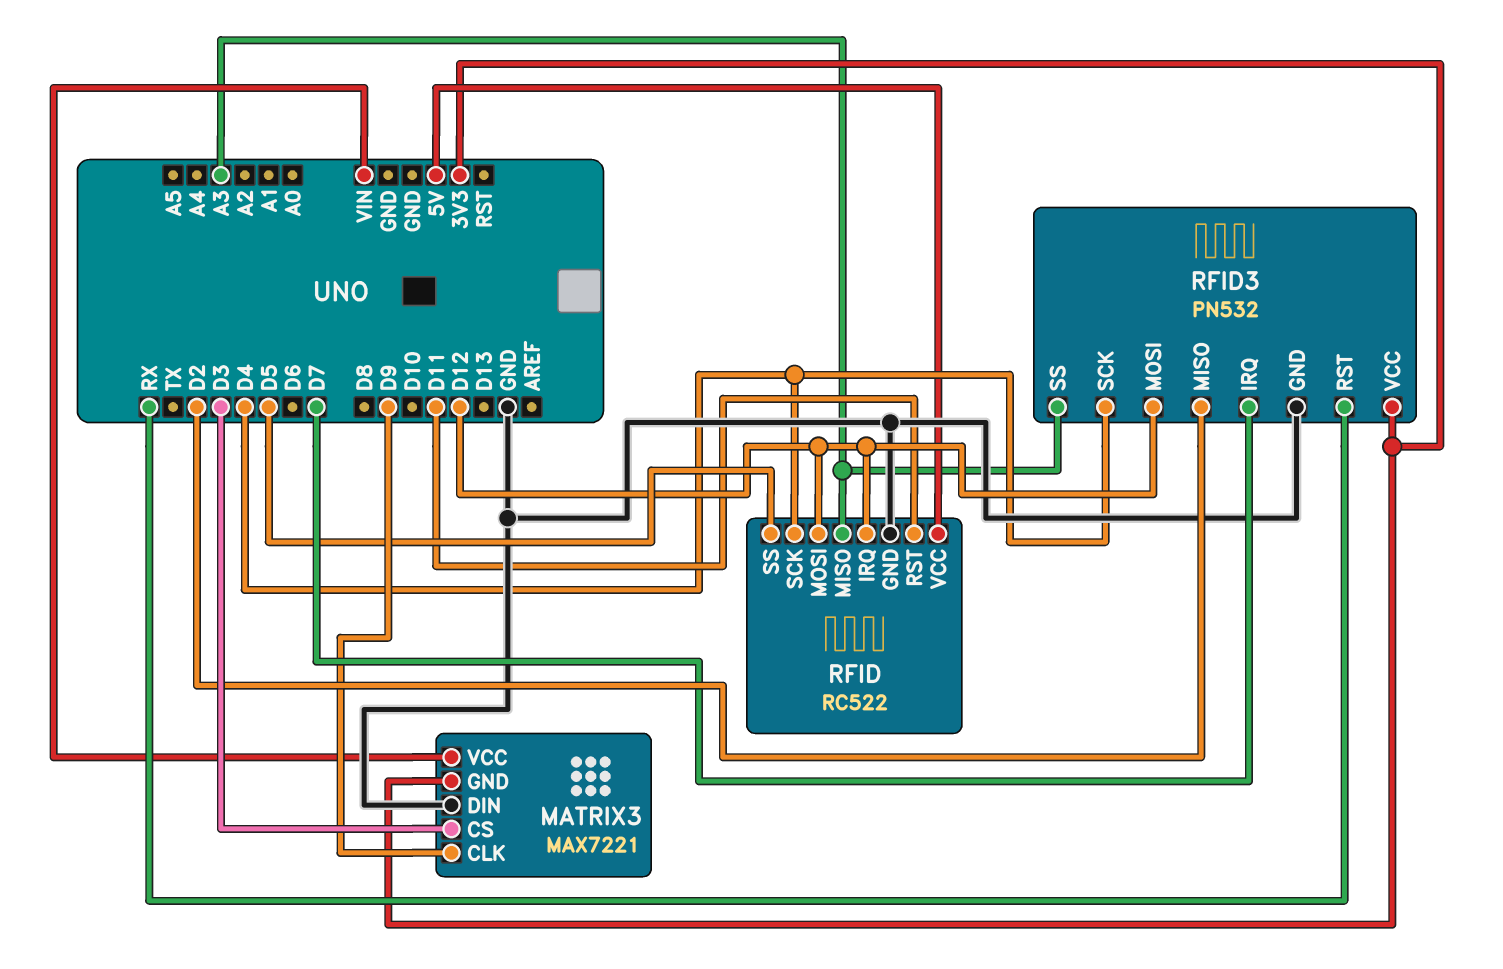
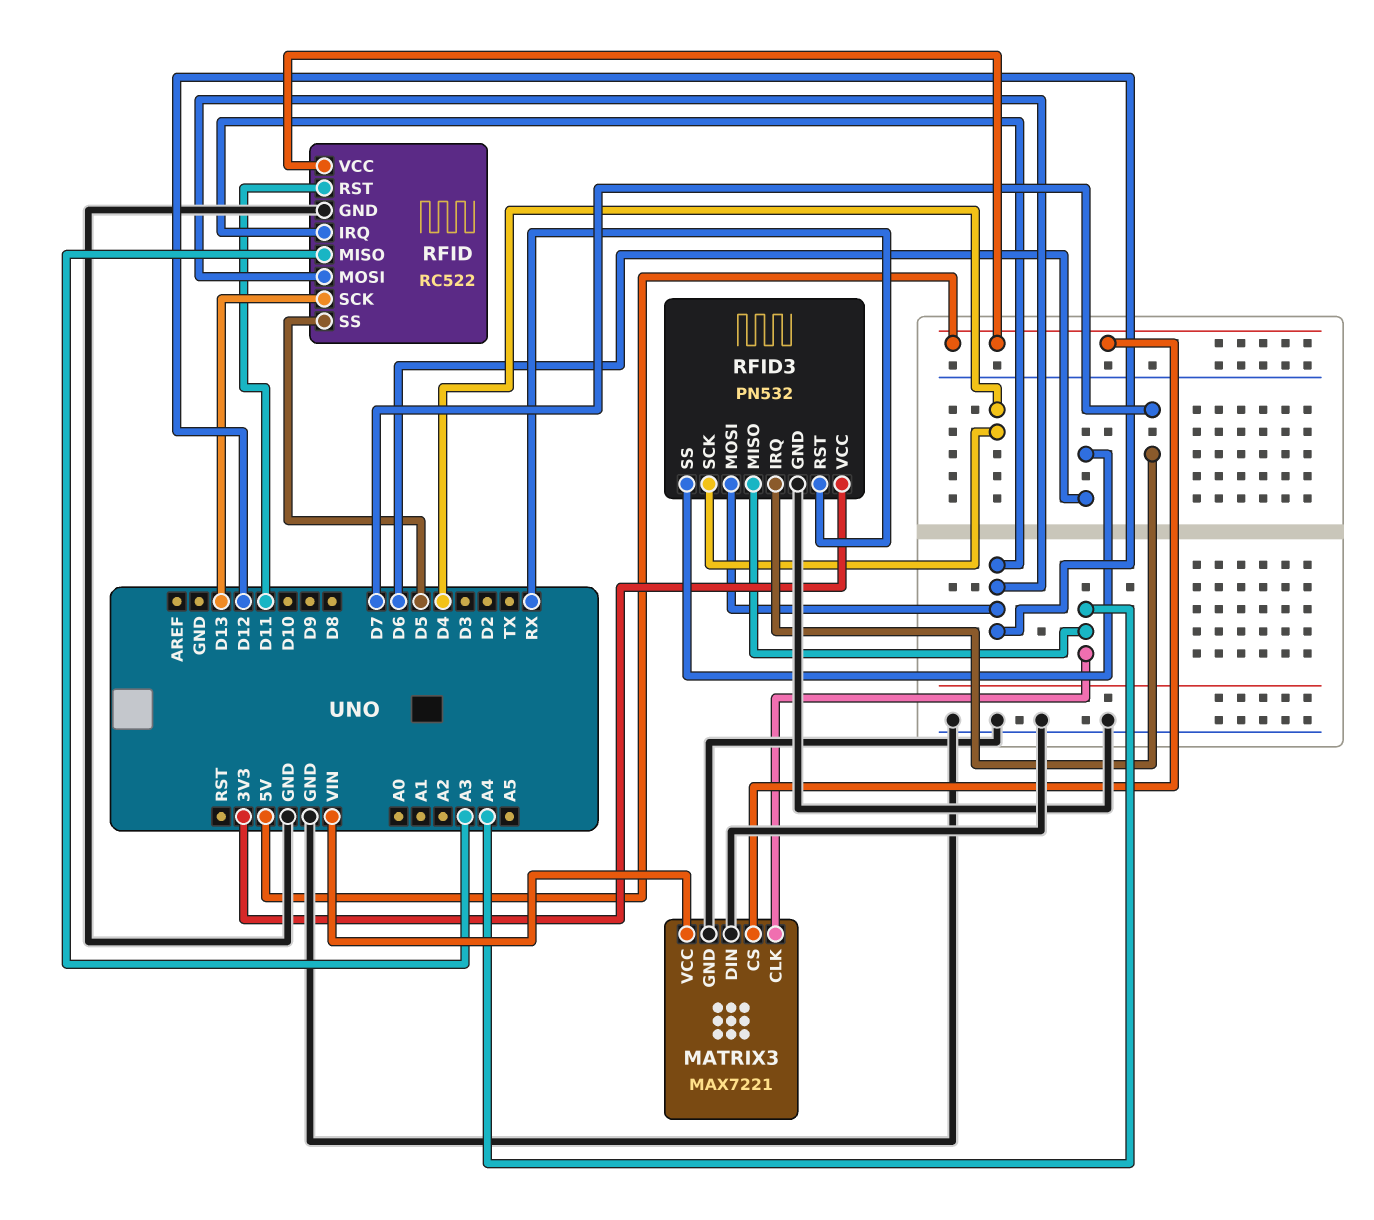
MATRIX3 pin CLK: D9 -> A4
MATRIX3 pin CS: D3 -> 5V
MATRIX3 pin GND: 3V3 -> GND
RFID pin SCK: D4 -> D13
RFID3 pin MISO: D2 -> A4
RFID3 pin SS: A3 -> D6

